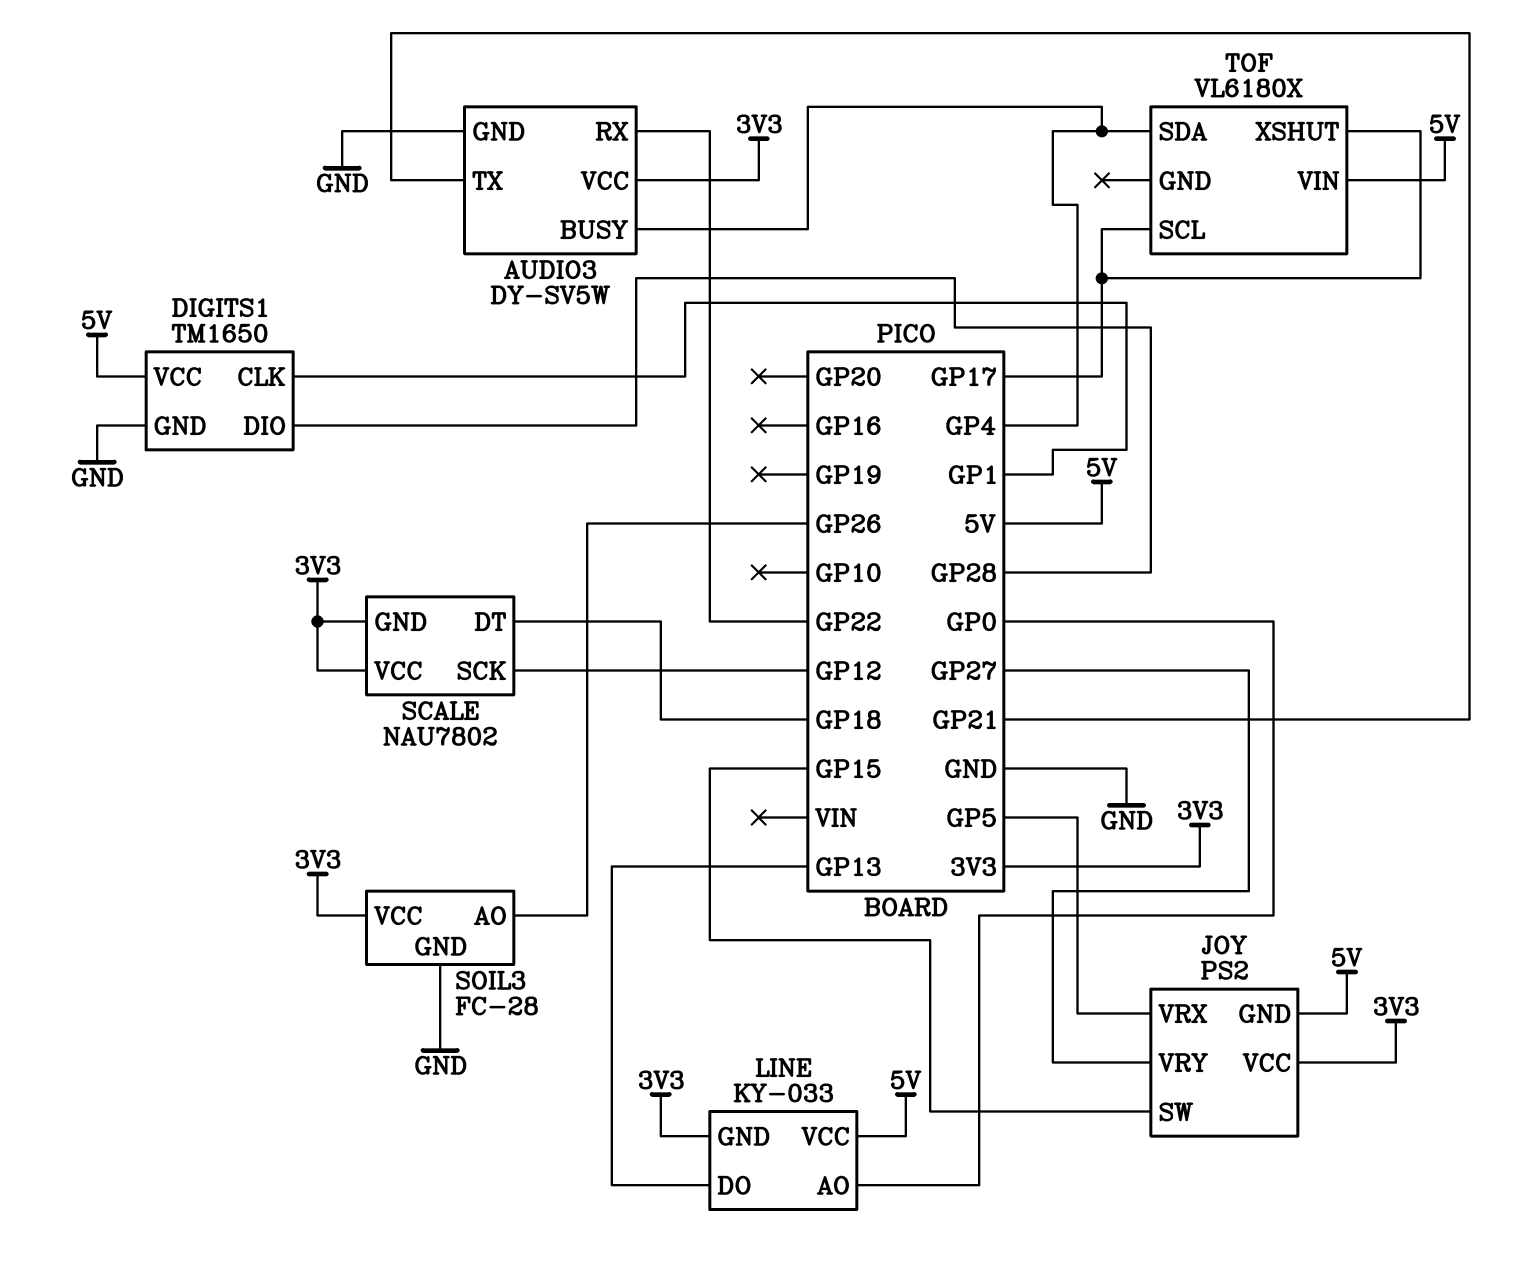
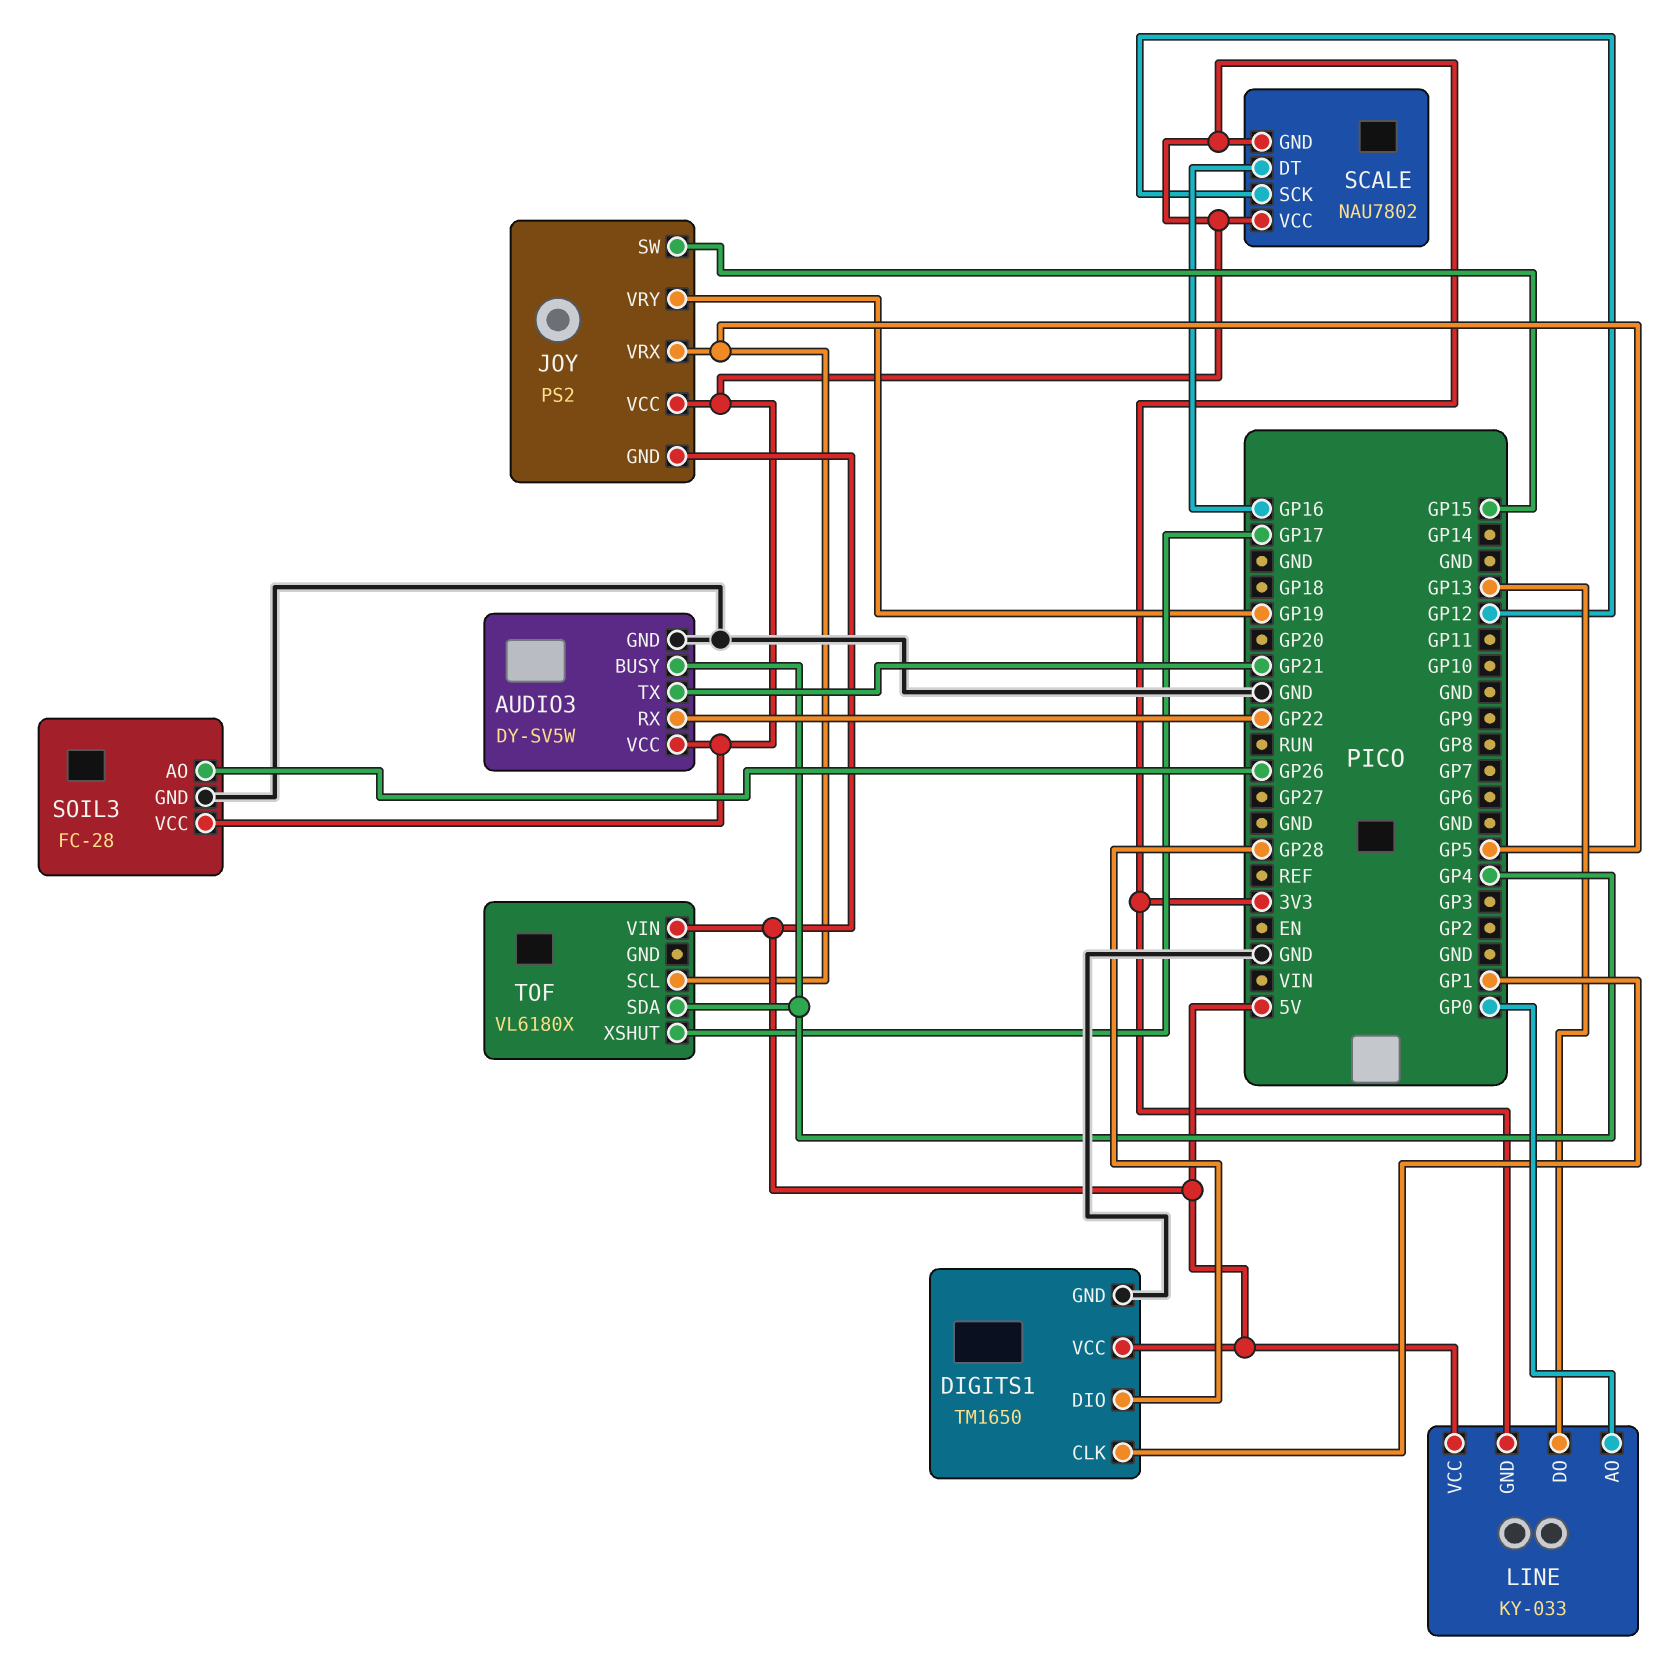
JOY pin VRY: GP27 -> GP19
SCALE pin DT: GP18 -> GP16
TOF pin SCL: GP17 -> GP5

